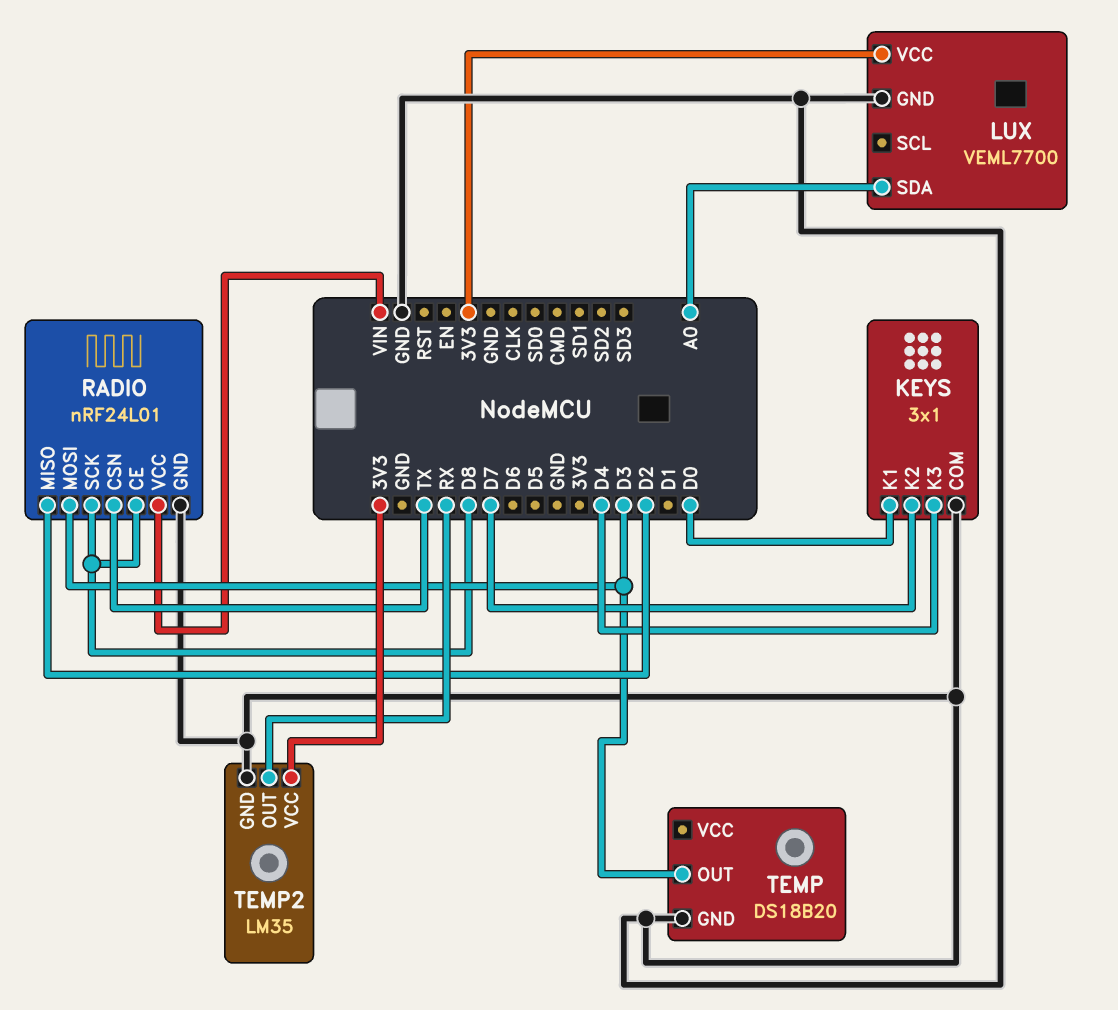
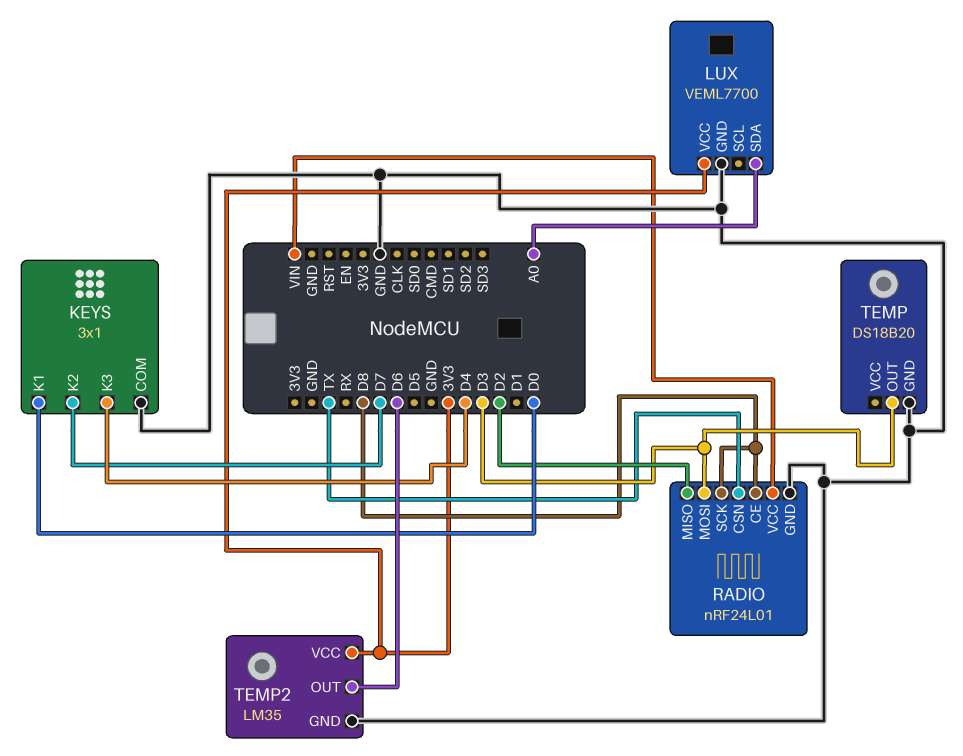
TEMP2 pin OUT: RX -> D6

